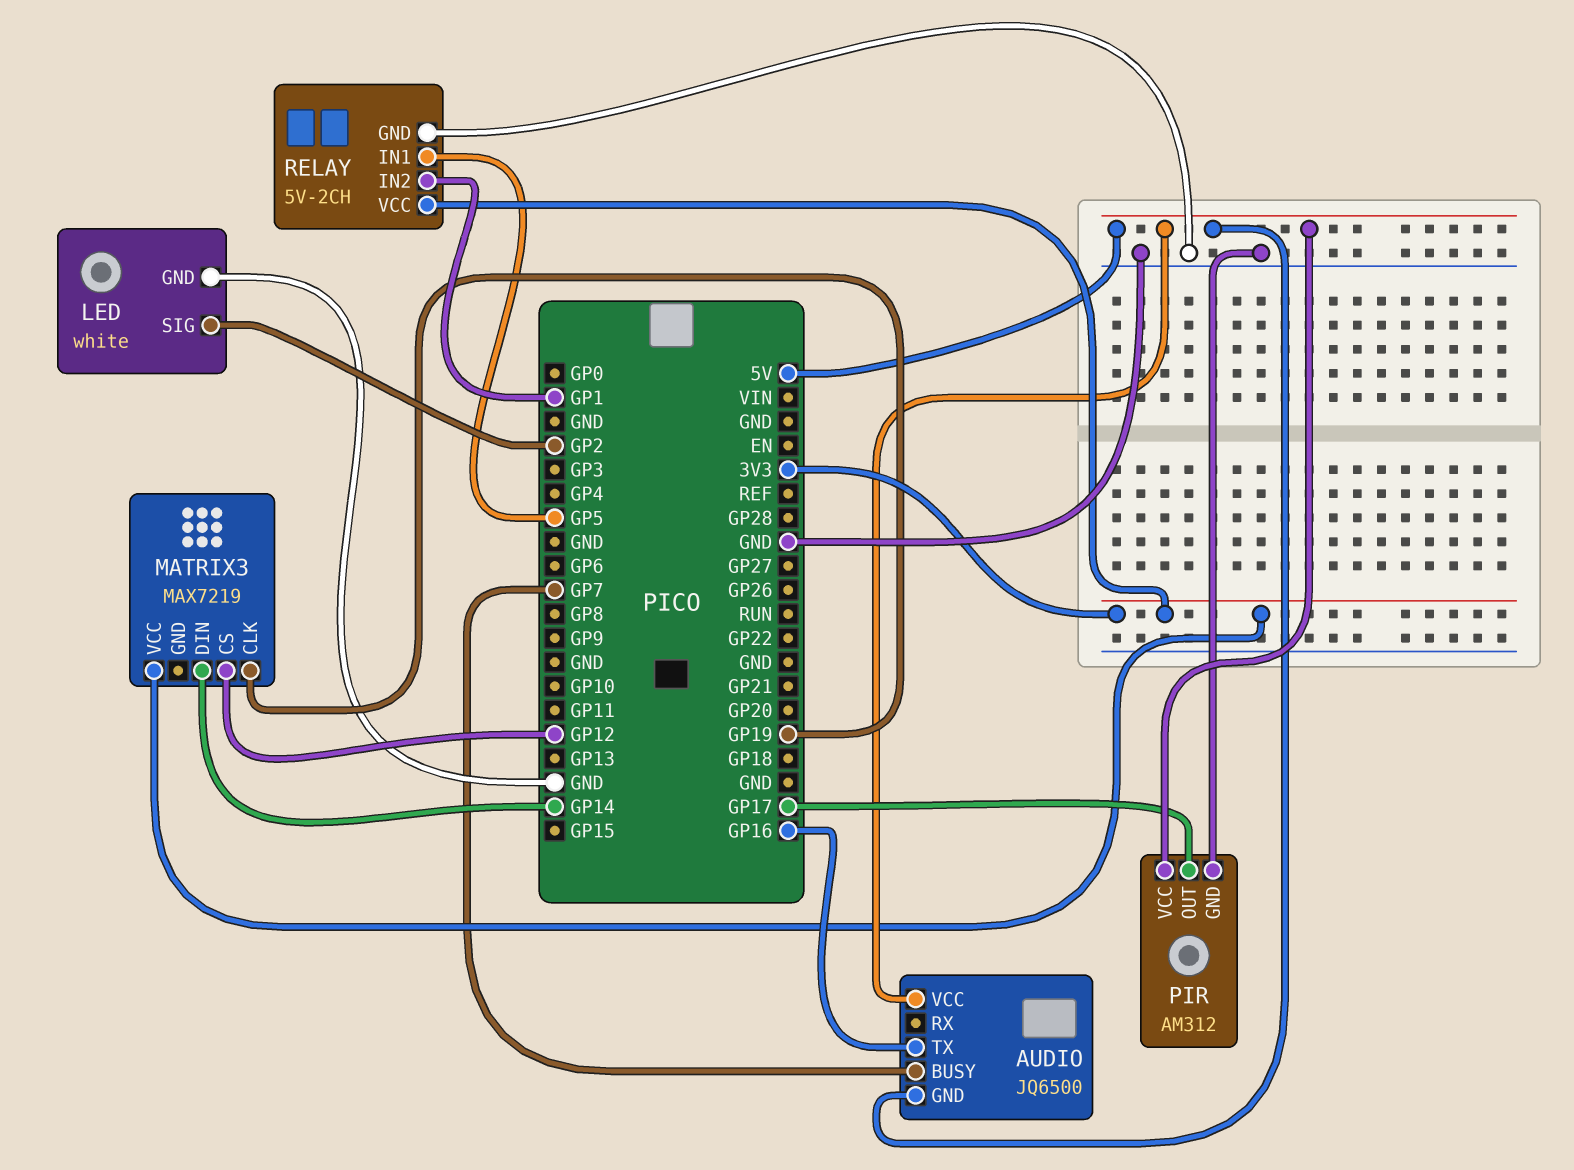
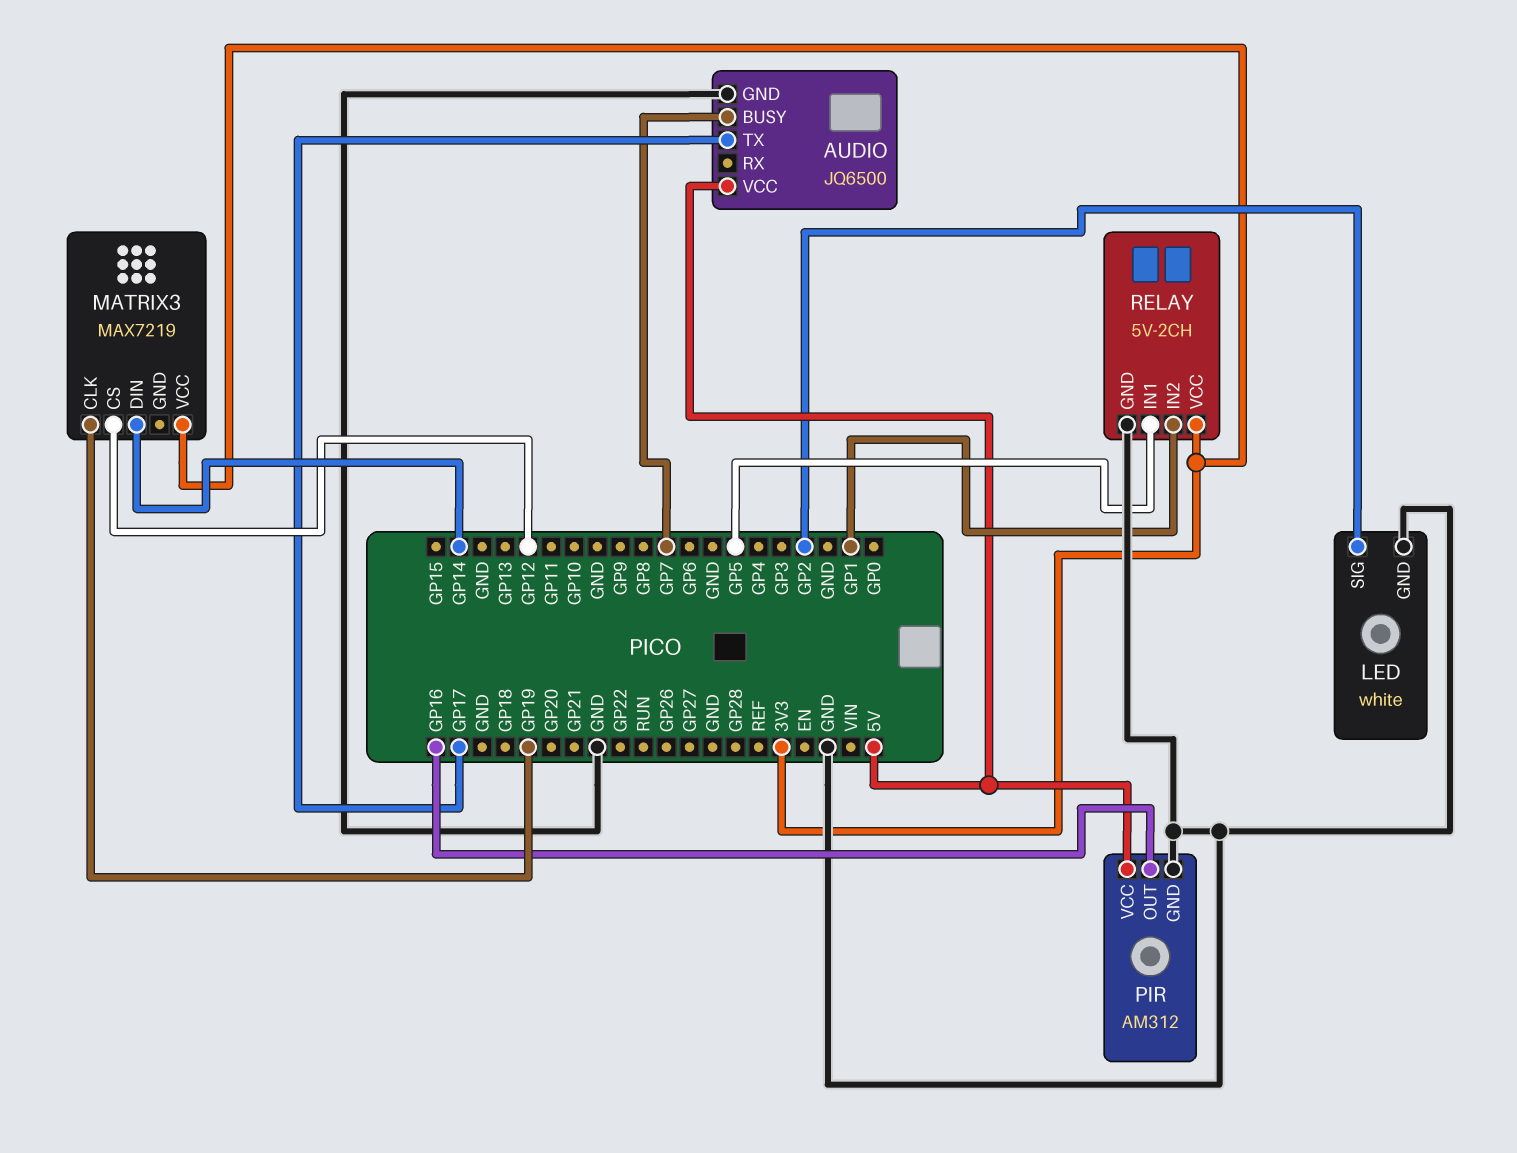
AUDIO pin GND: 5V -> GND
AUDIO pin TX: GP16 -> GP17
PIR pin OUT: GP17 -> GP16

